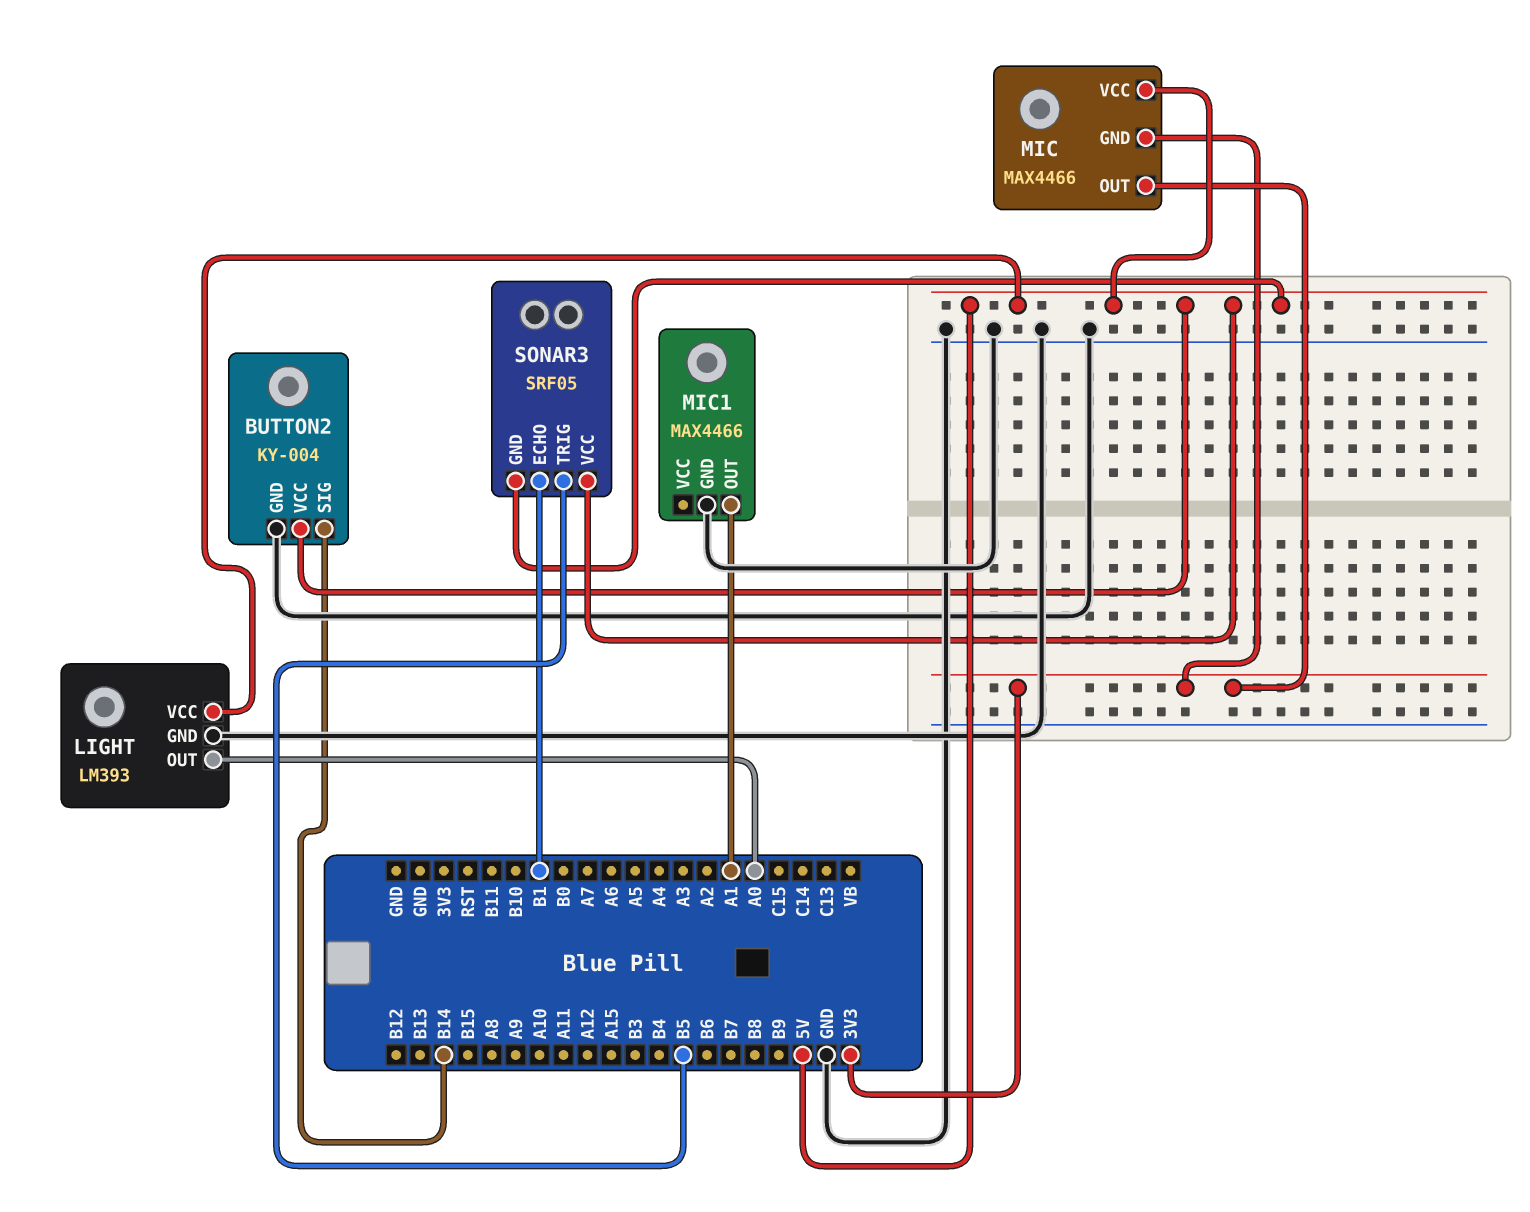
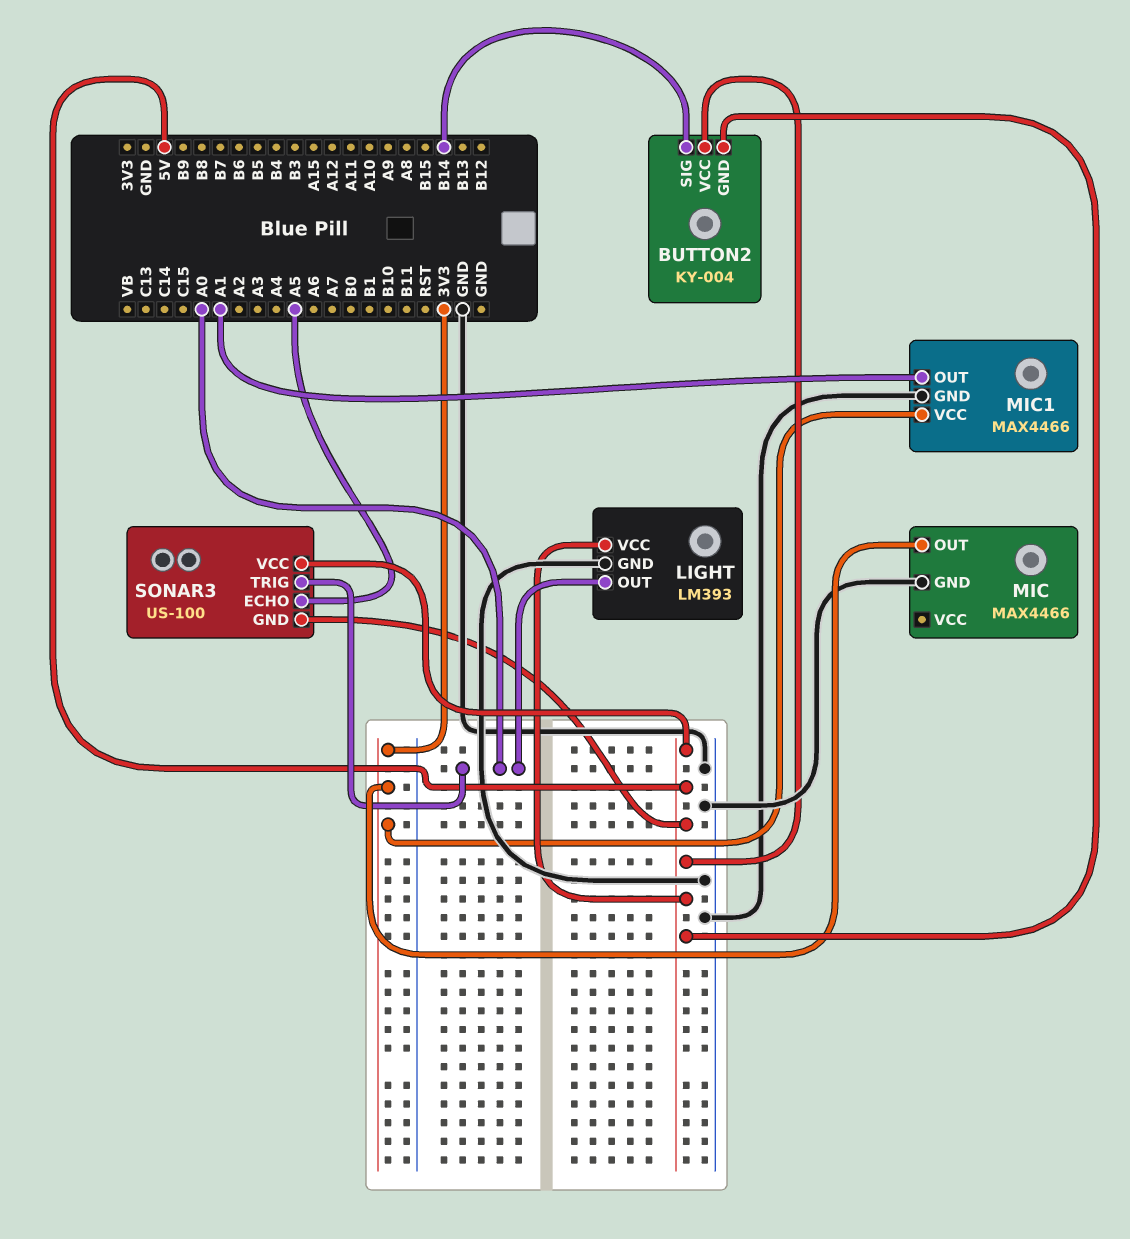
BUTTON2 pin GND: GND -> 5V
MIC pin GND: 3V3 -> GND
MIC pin VCC: 5V -> none
MIC1 pin VCC: none -> 3V3
SONAR3: SRF05 -> US-100
SONAR3 pin ECHO: B1 -> A5
SONAR3 pin TRIG: B5 -> A0

